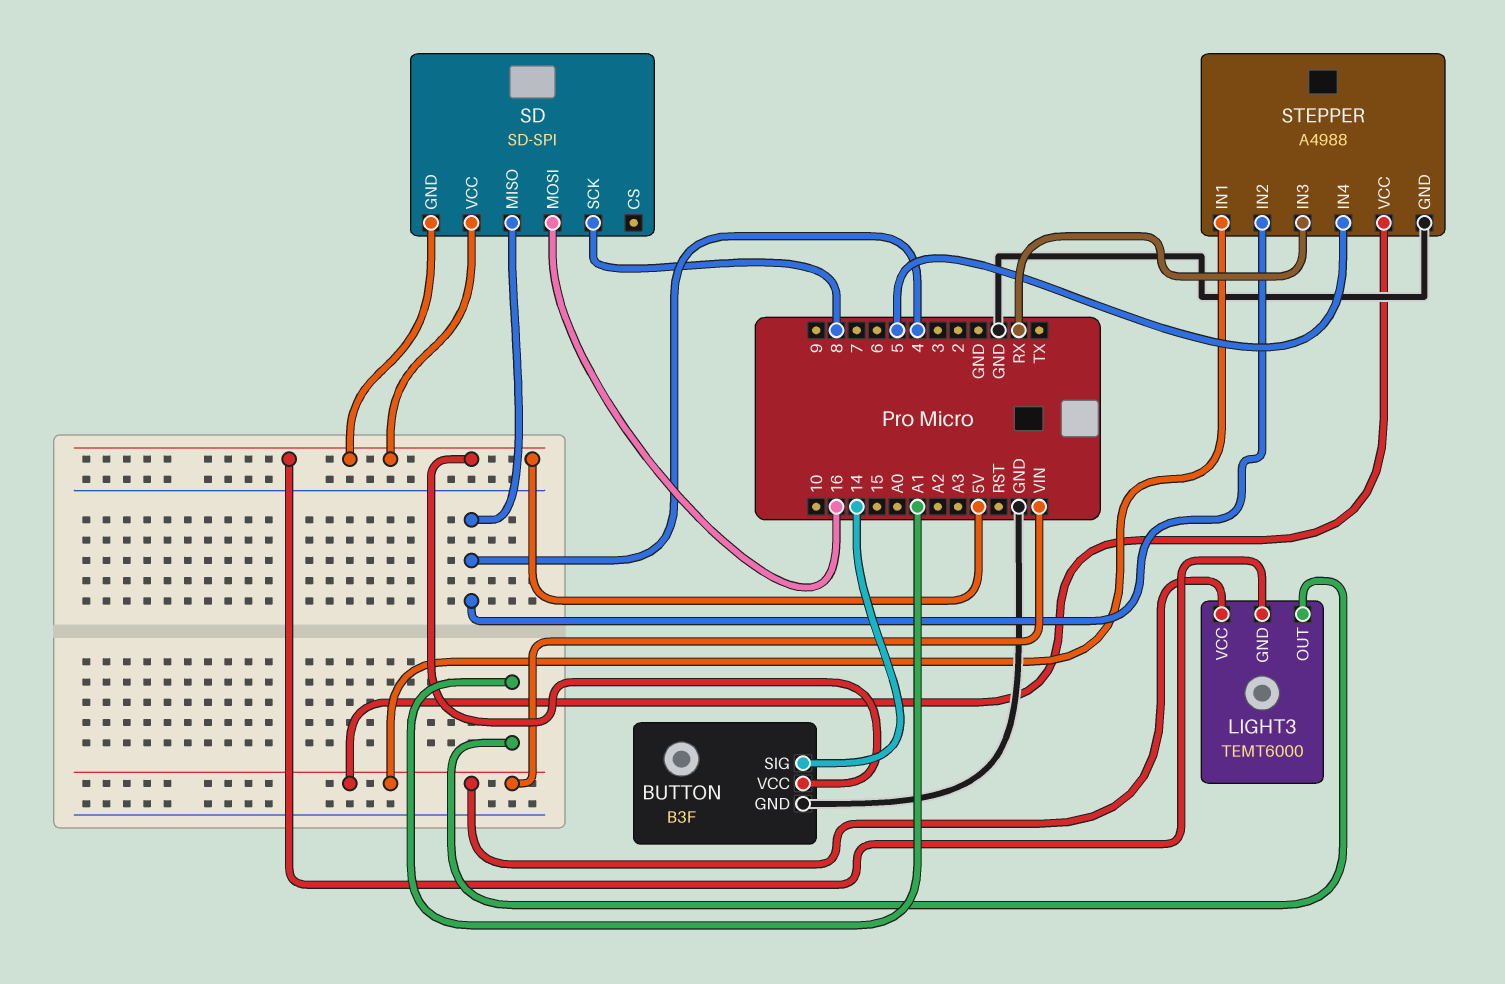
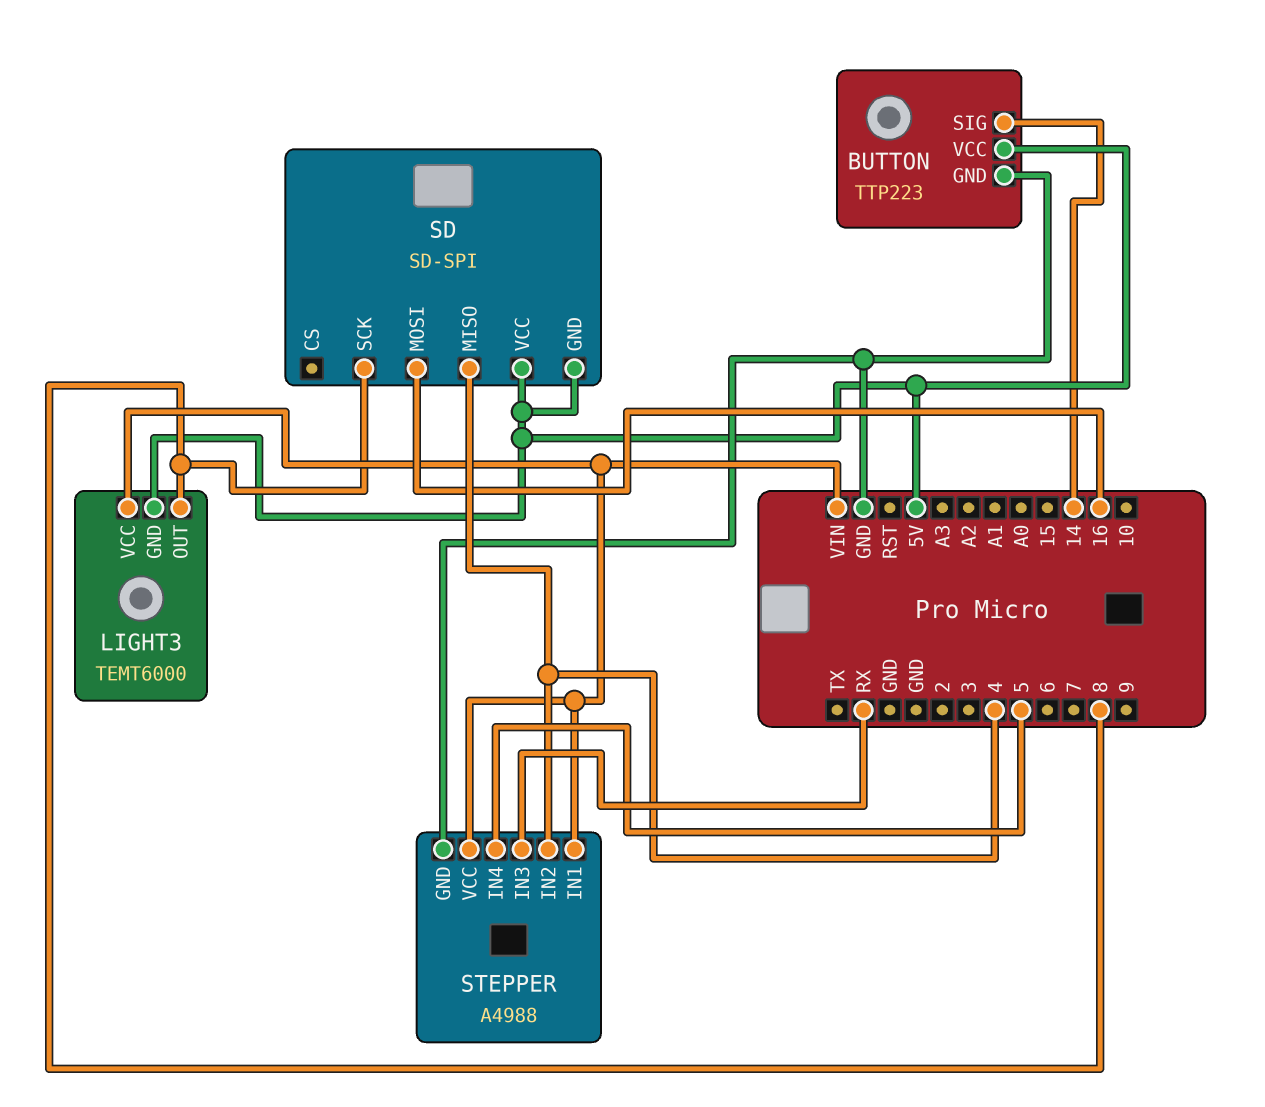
BUTTON: B3F -> TTP223
LIGHT3 pin OUT: A1 -> 8

